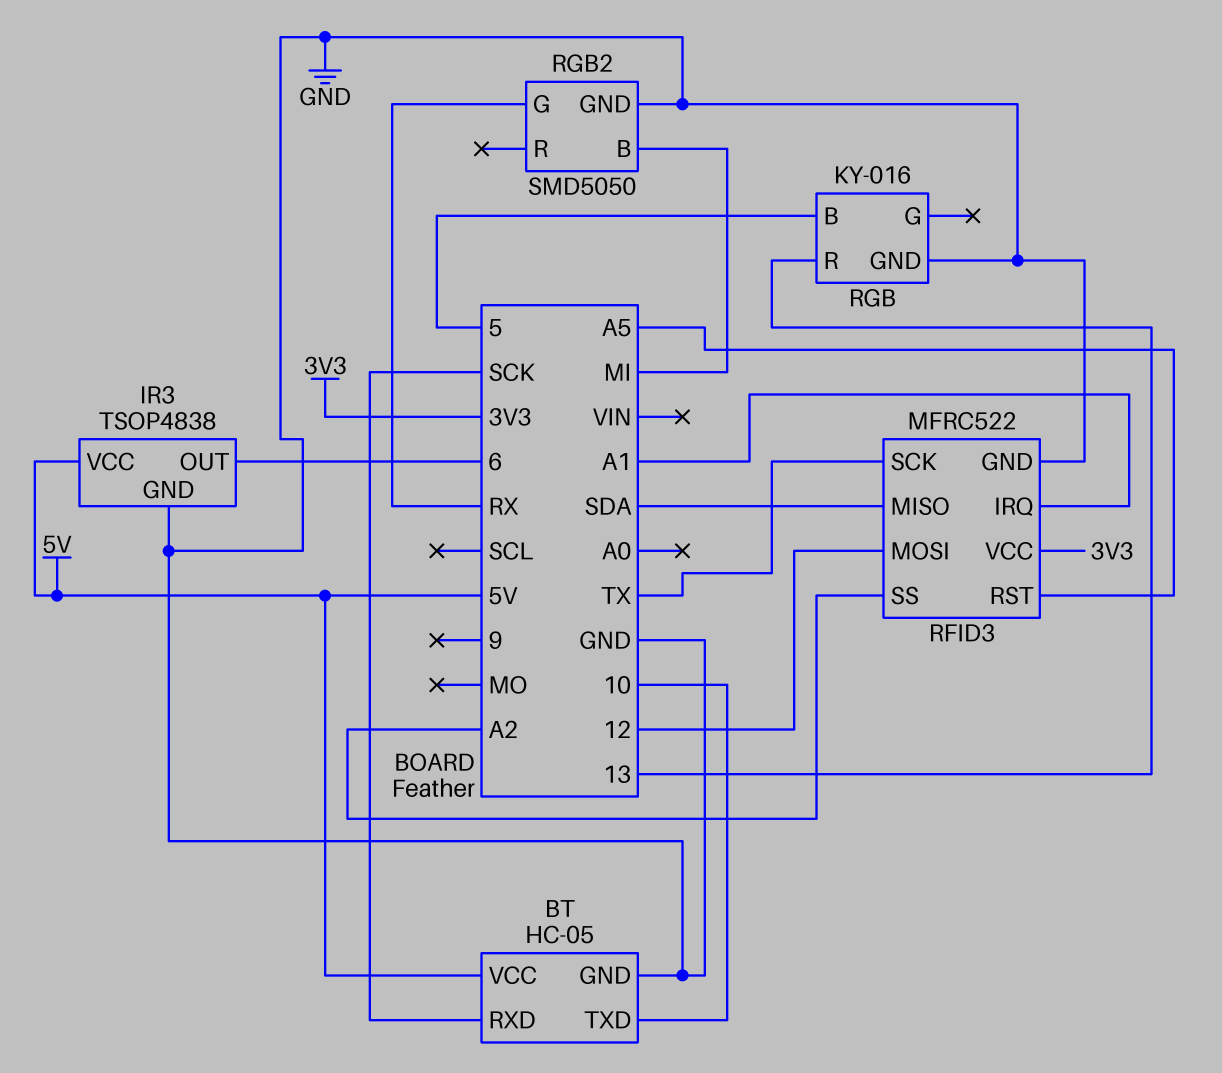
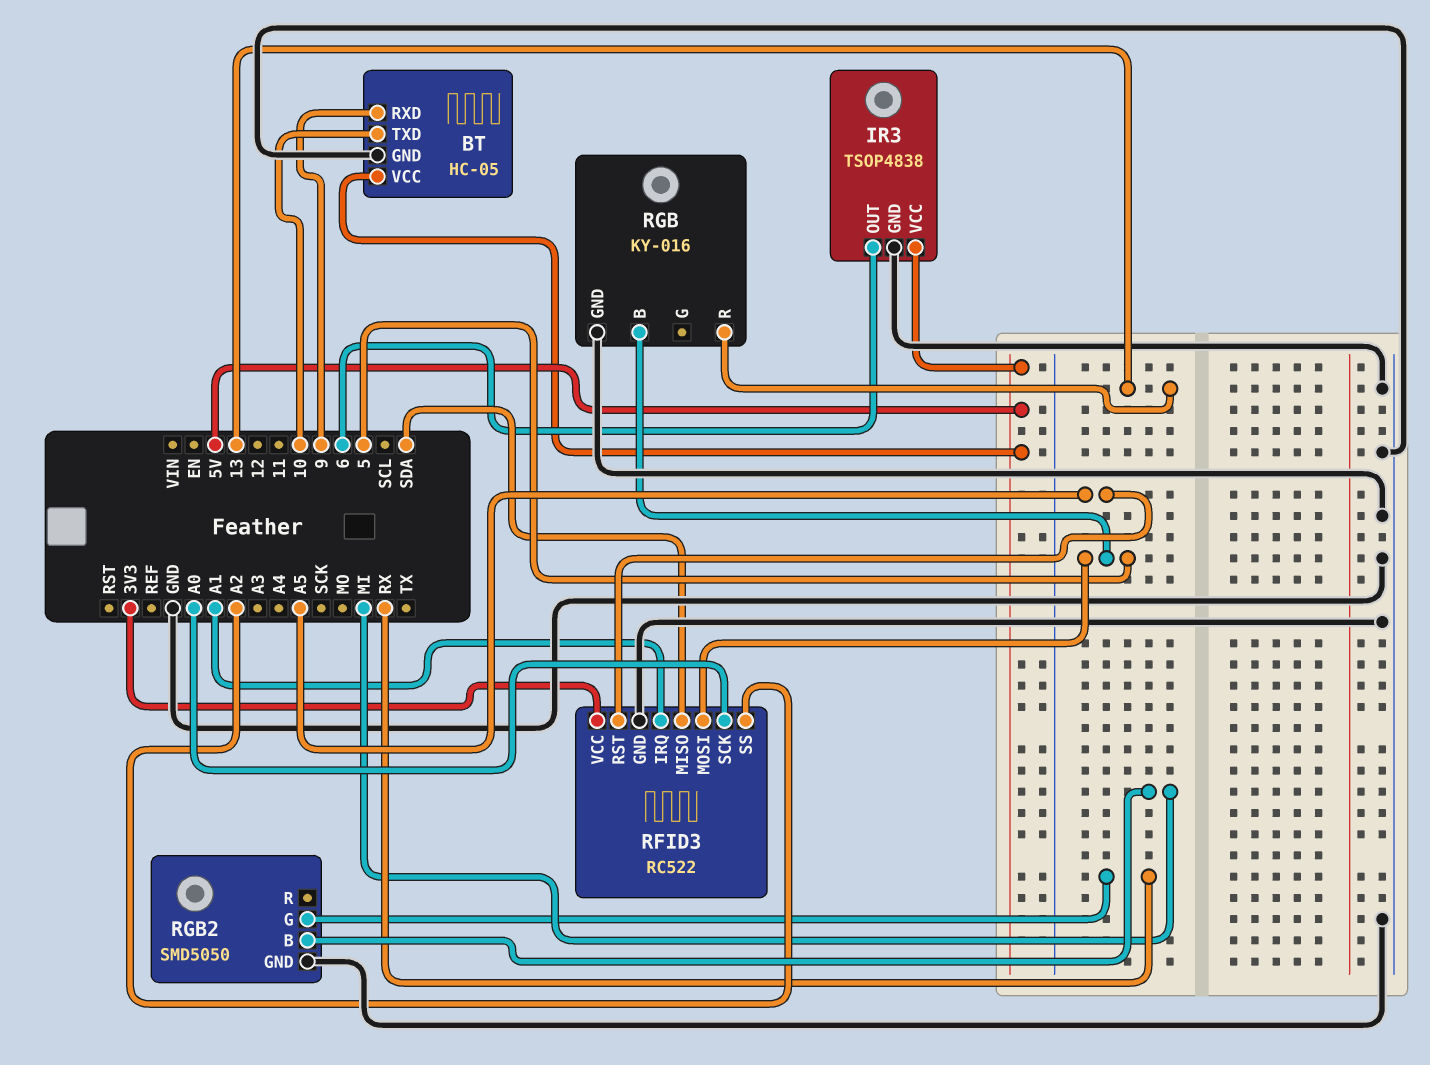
BT pin RXD: SCK -> 9
RFID3: MFRC522 -> RC522
RFID3 pin MOSI: 12 -> 5
RFID3 pin SCK: TX -> A0

